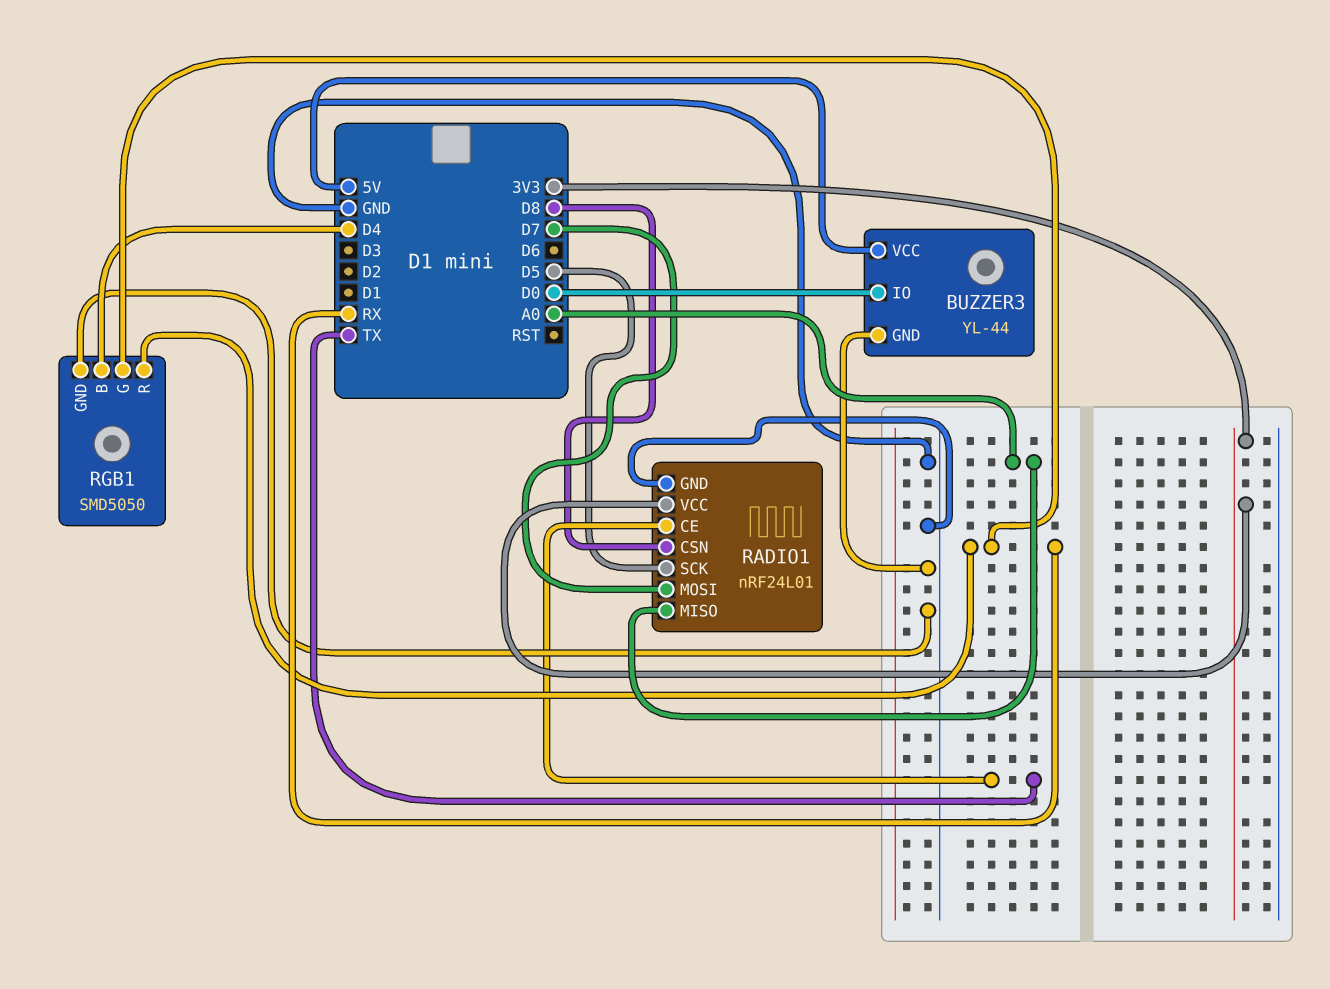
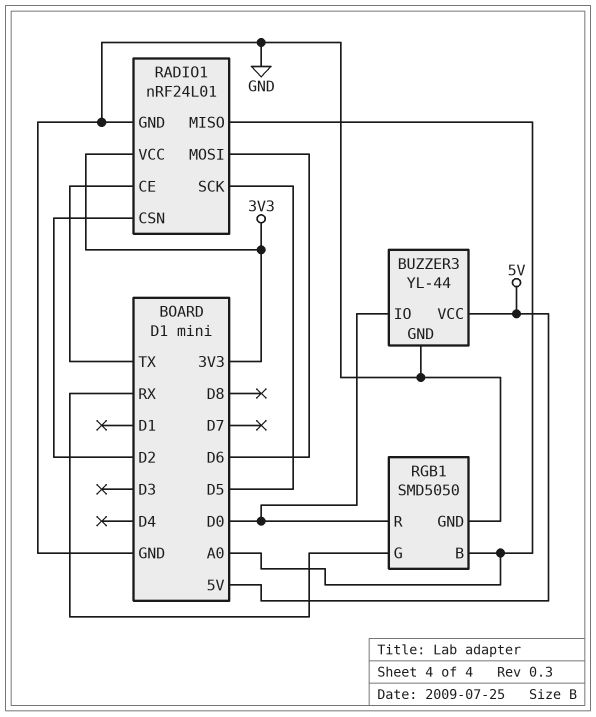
RADIO1 pin CSN: D8 -> D2
RADIO1 pin MOSI: D7 -> D6
RGB1 pin B: D4 -> A0
RGB1 pin R: RX -> D0

